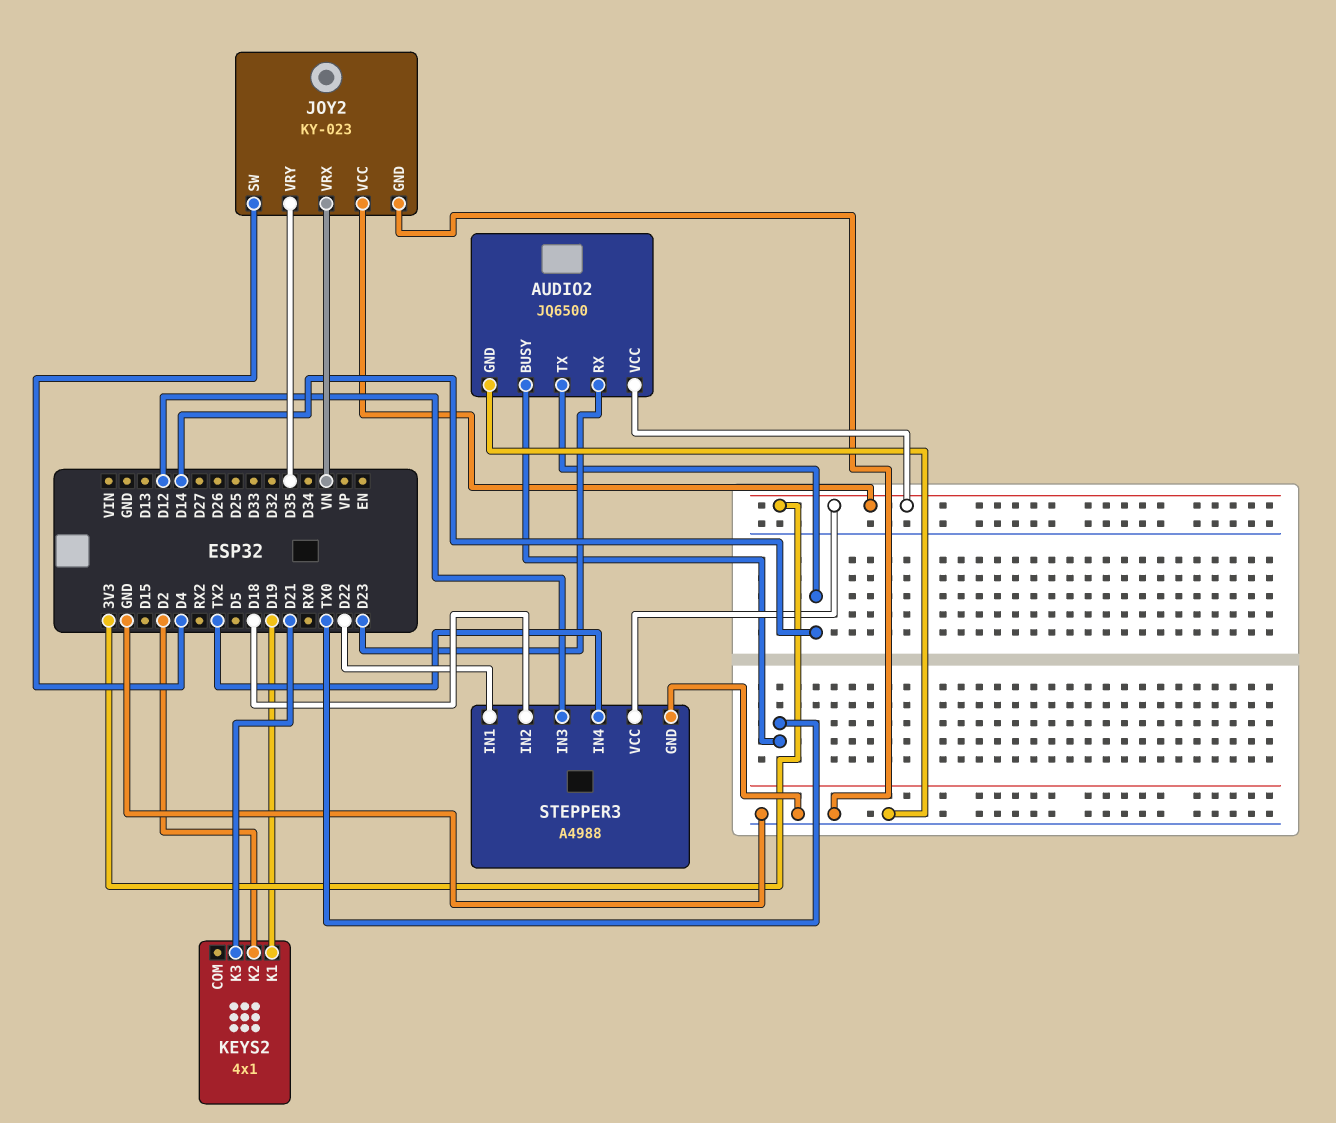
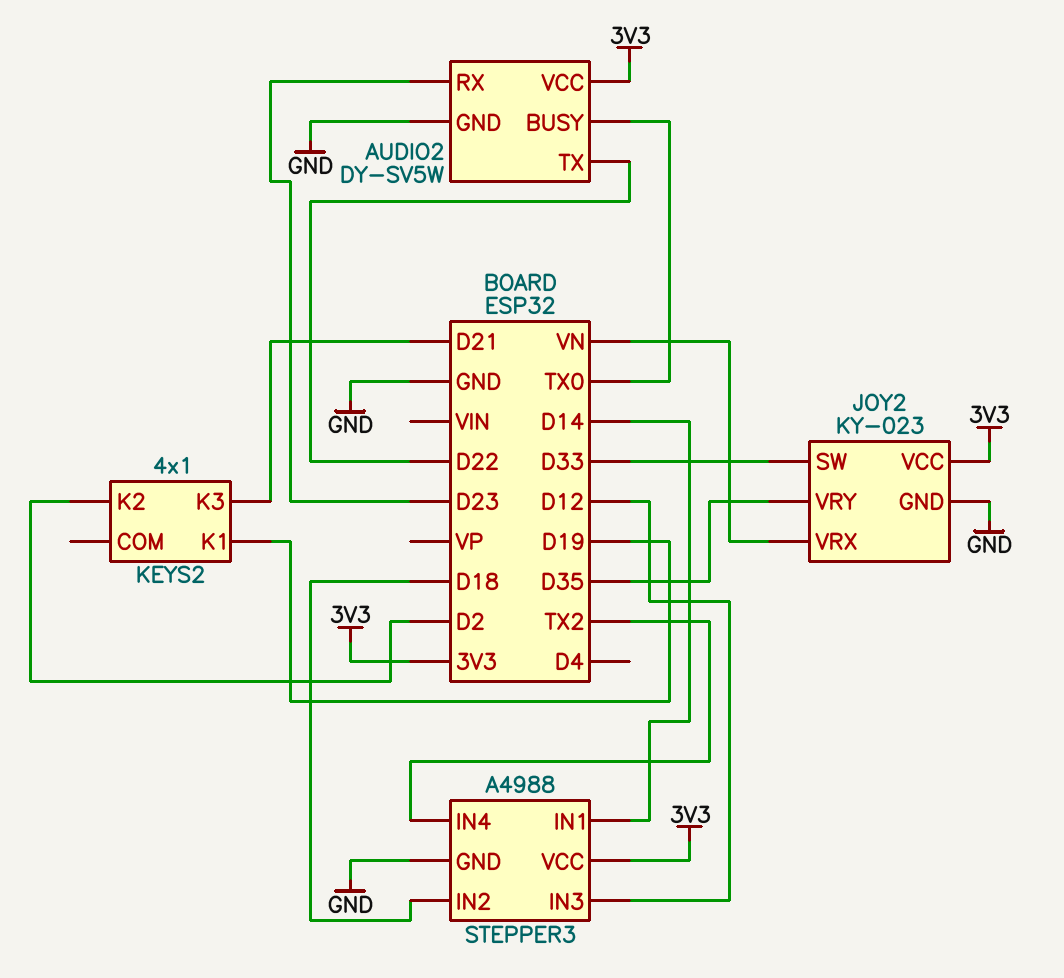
AUDIO2: JQ6500 -> DY-SV5W
AUDIO2 pin TX: D14 -> D22
JOY2 pin SW: D4 -> D33
STEPPER3 pin IN1: D22 -> D14

